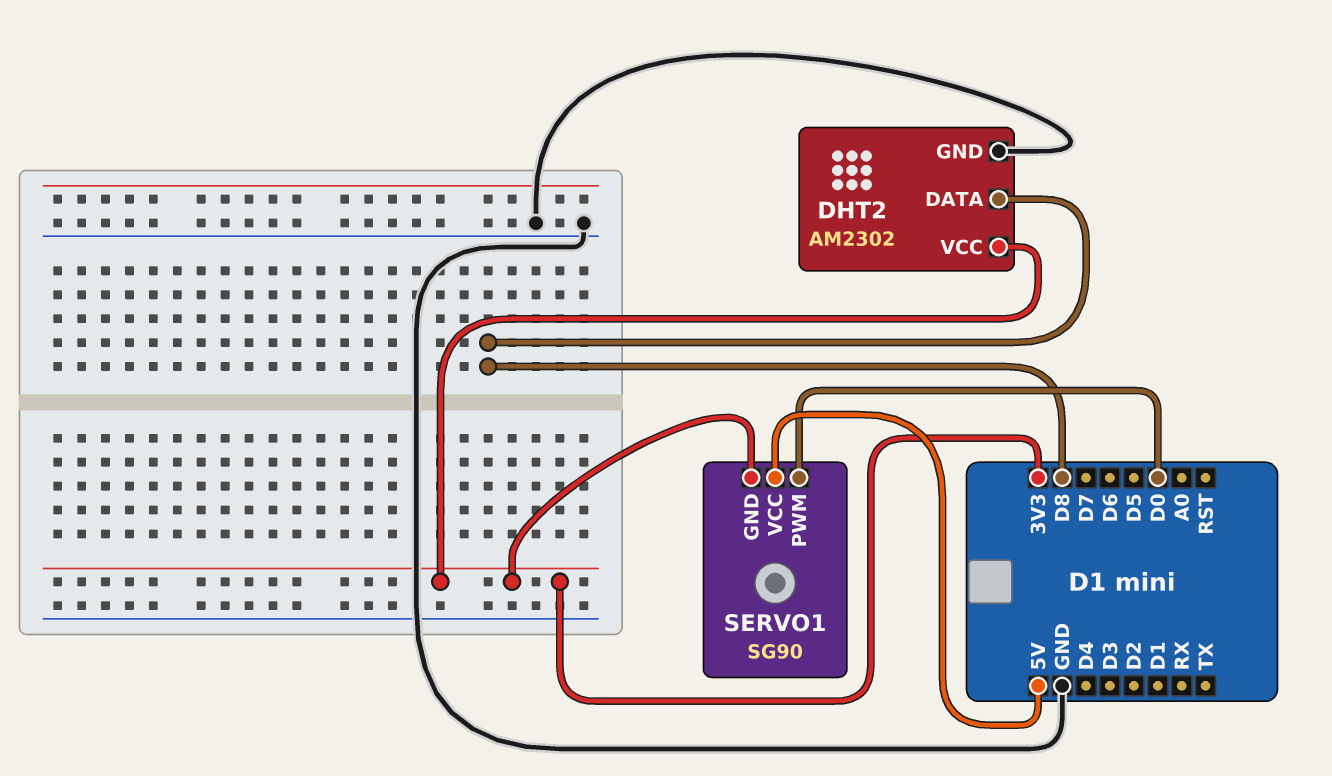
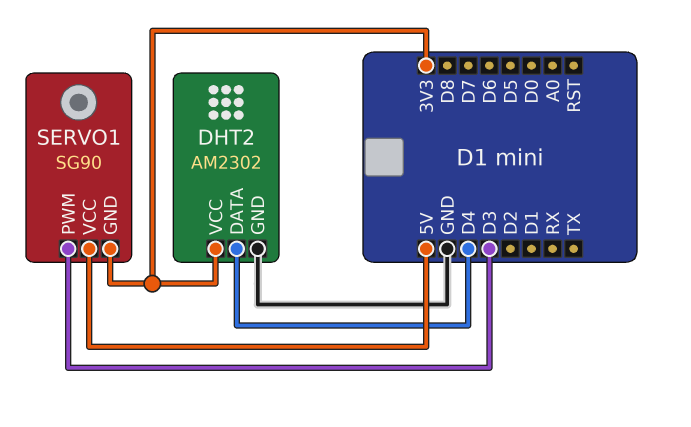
DHT2 pin DATA: D8 -> D4
SERVO1 pin PWM: D0 -> D3

